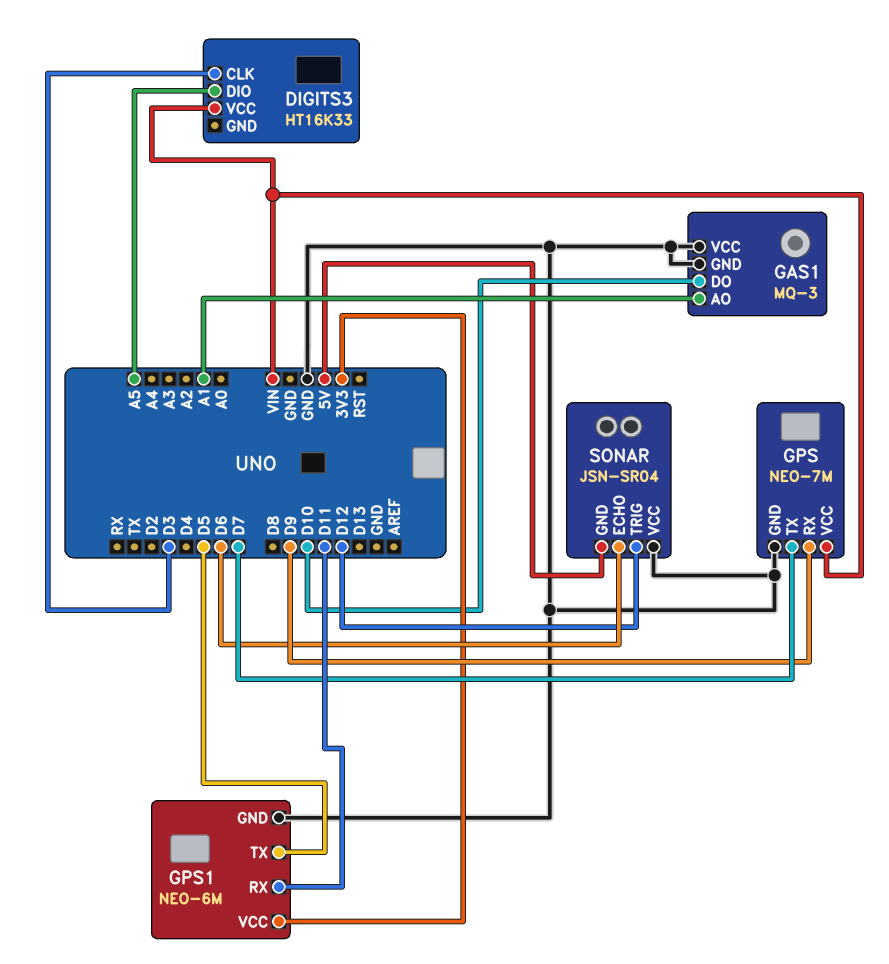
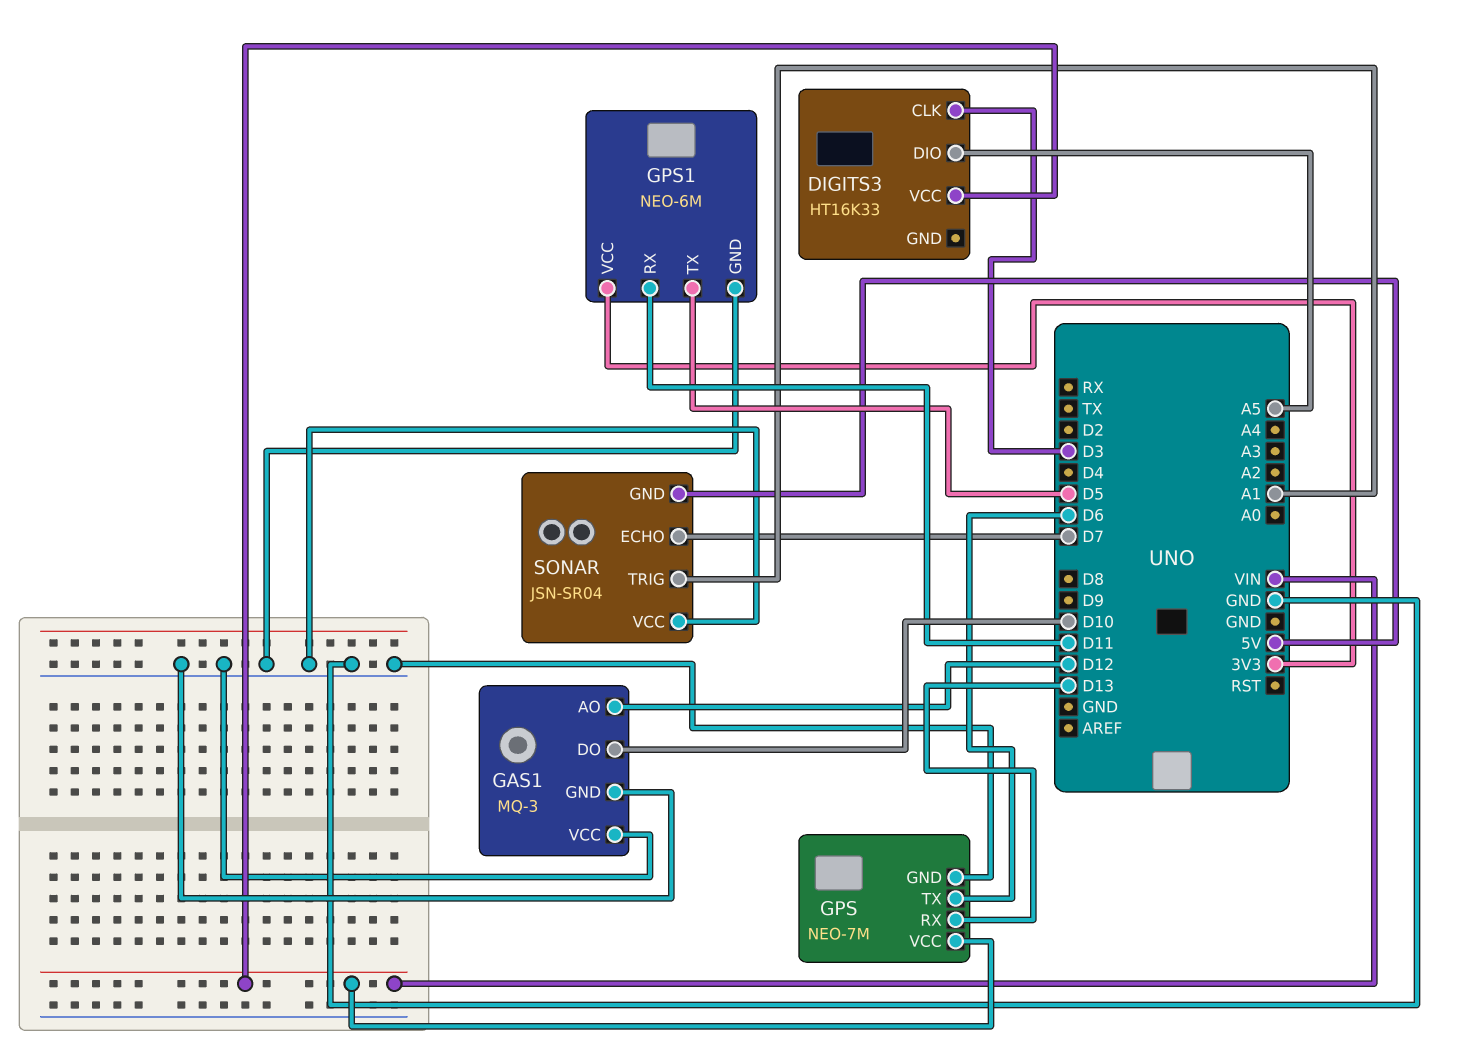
GAS1 pin AO: A1 -> D12
GPS pin RX: D9 -> D13
GPS pin TX: D7 -> D6
SONAR pin ECHO: D6 -> D7
SONAR pin TRIG: D12 -> A1

